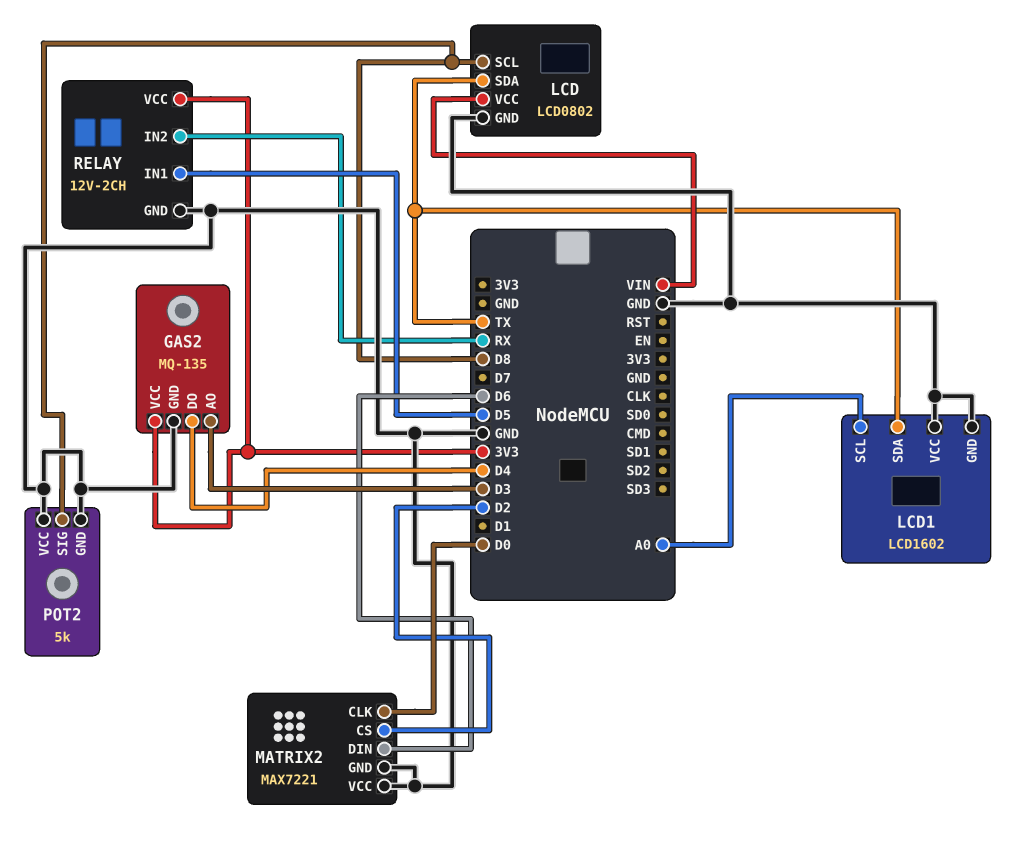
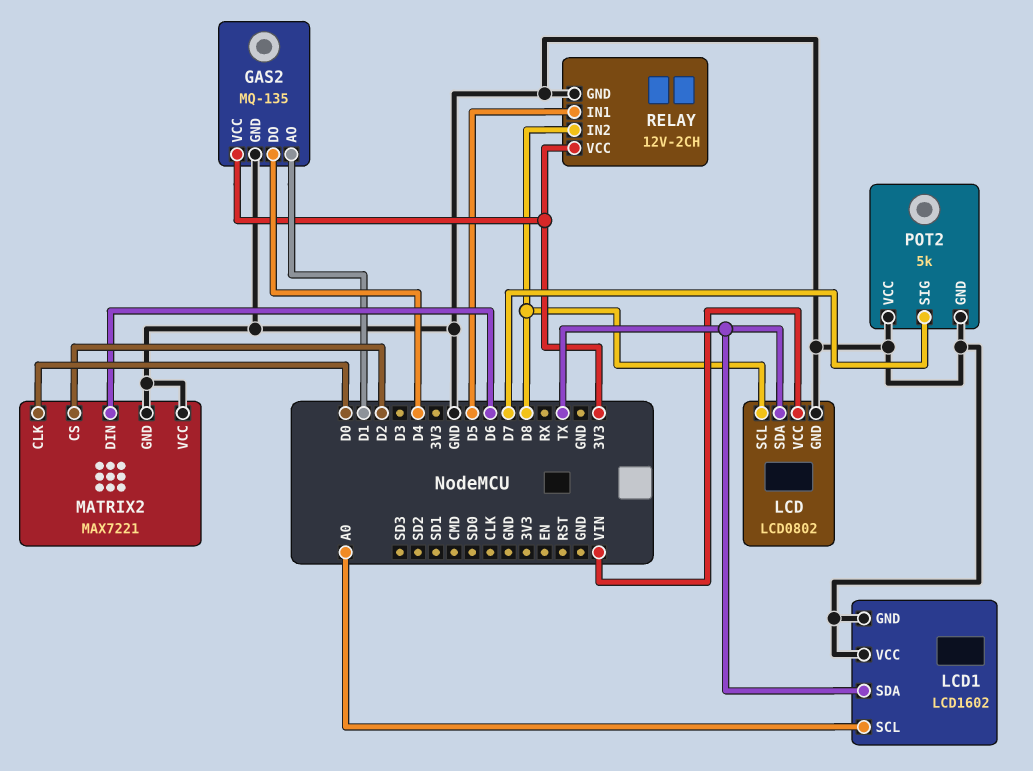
GAS2 pin AO: D3 -> D1
POT2 pin SIG: D8 -> D7
RELAY pin IN2: RX -> D8

